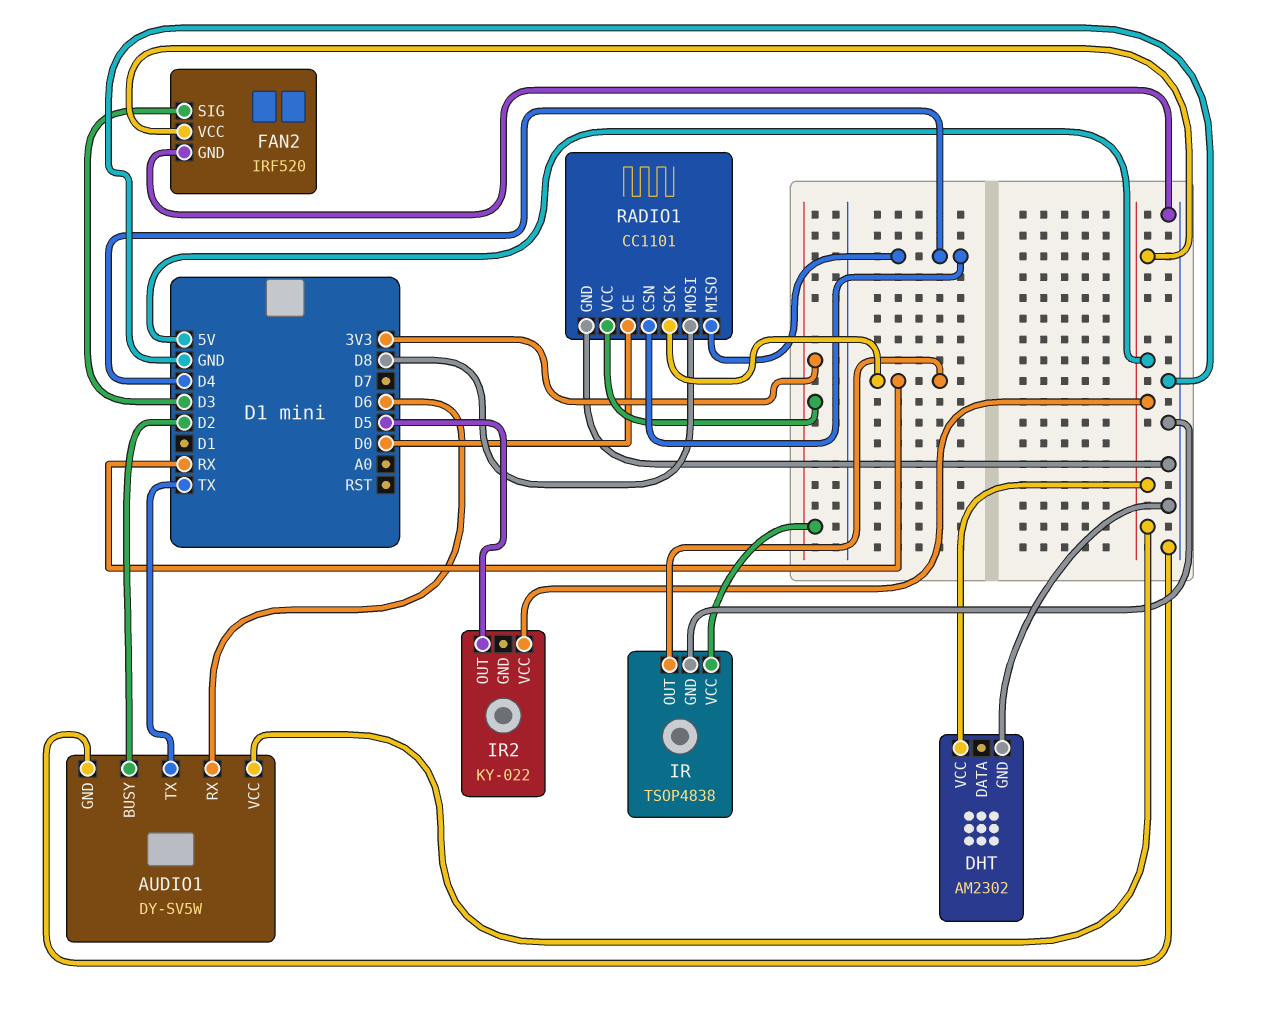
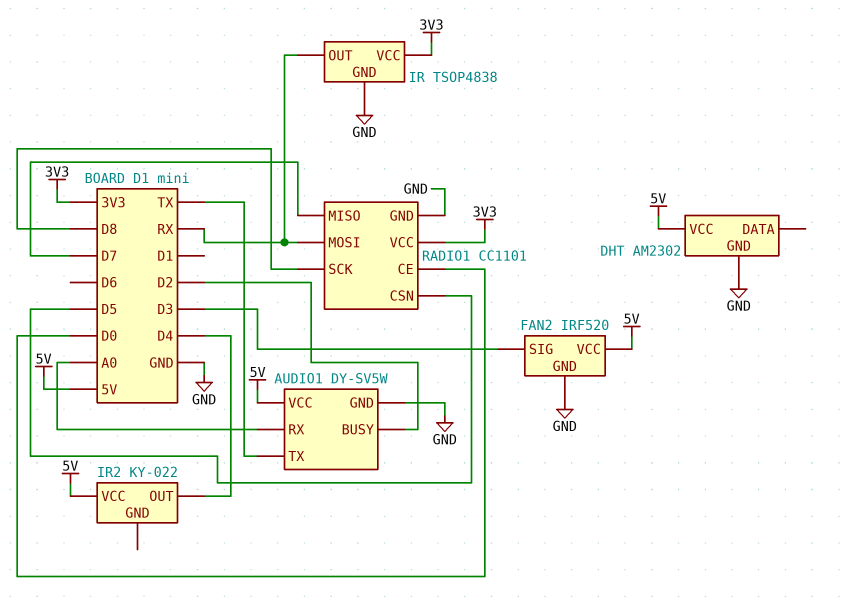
AUDIO1 pin RX: D6 -> A0
IR2 pin OUT: D5 -> D4
RADIO1 pin CSN: D4 -> D5
RADIO1 pin MISO: D4 -> D7
RADIO1 pin MOSI: D8 -> RX
RADIO1 pin SCK: RX -> D8

